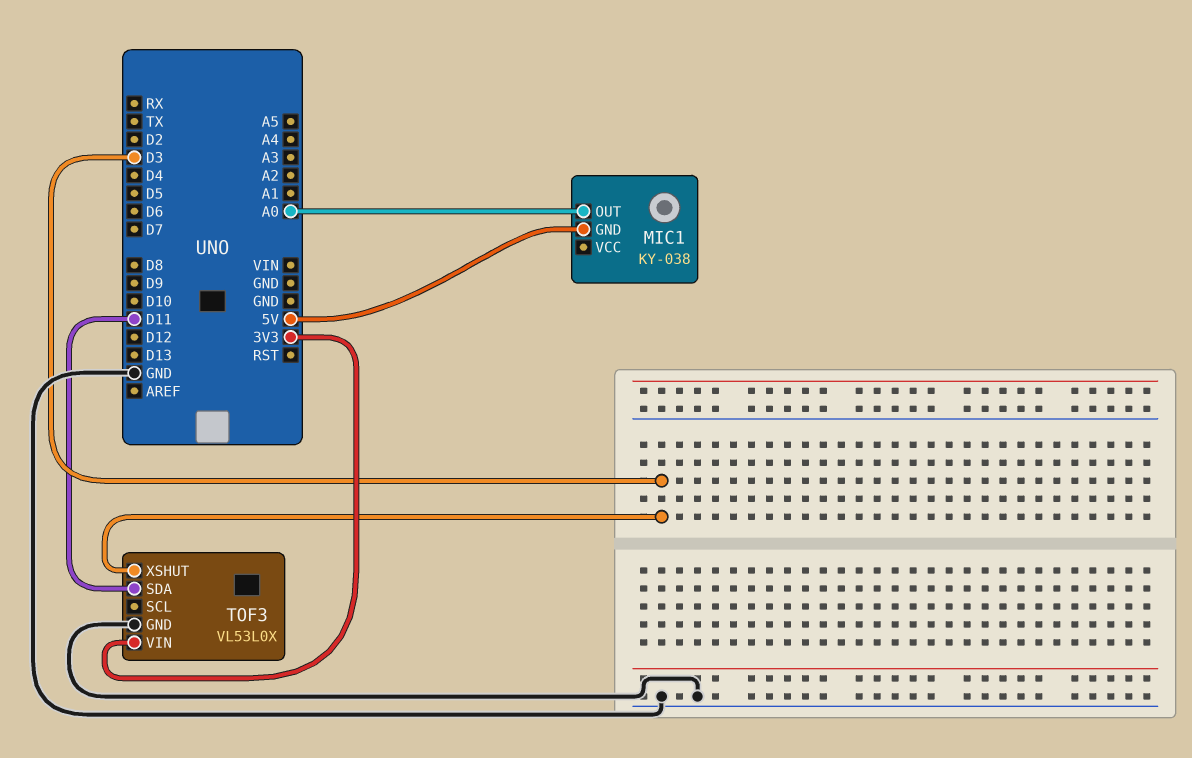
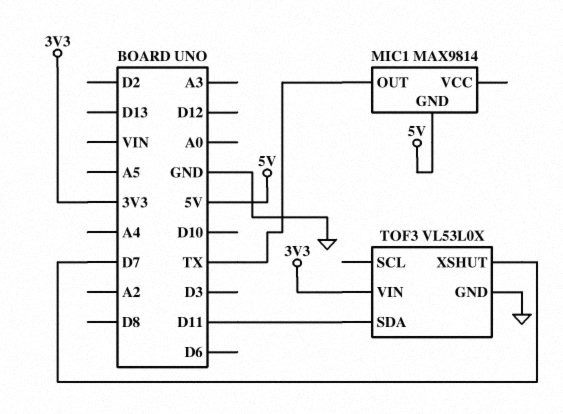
MIC1: KY-038 -> MAX9814
MIC1 pin OUT: A0 -> TX
TOF3 pin XSHUT: D3 -> D7

